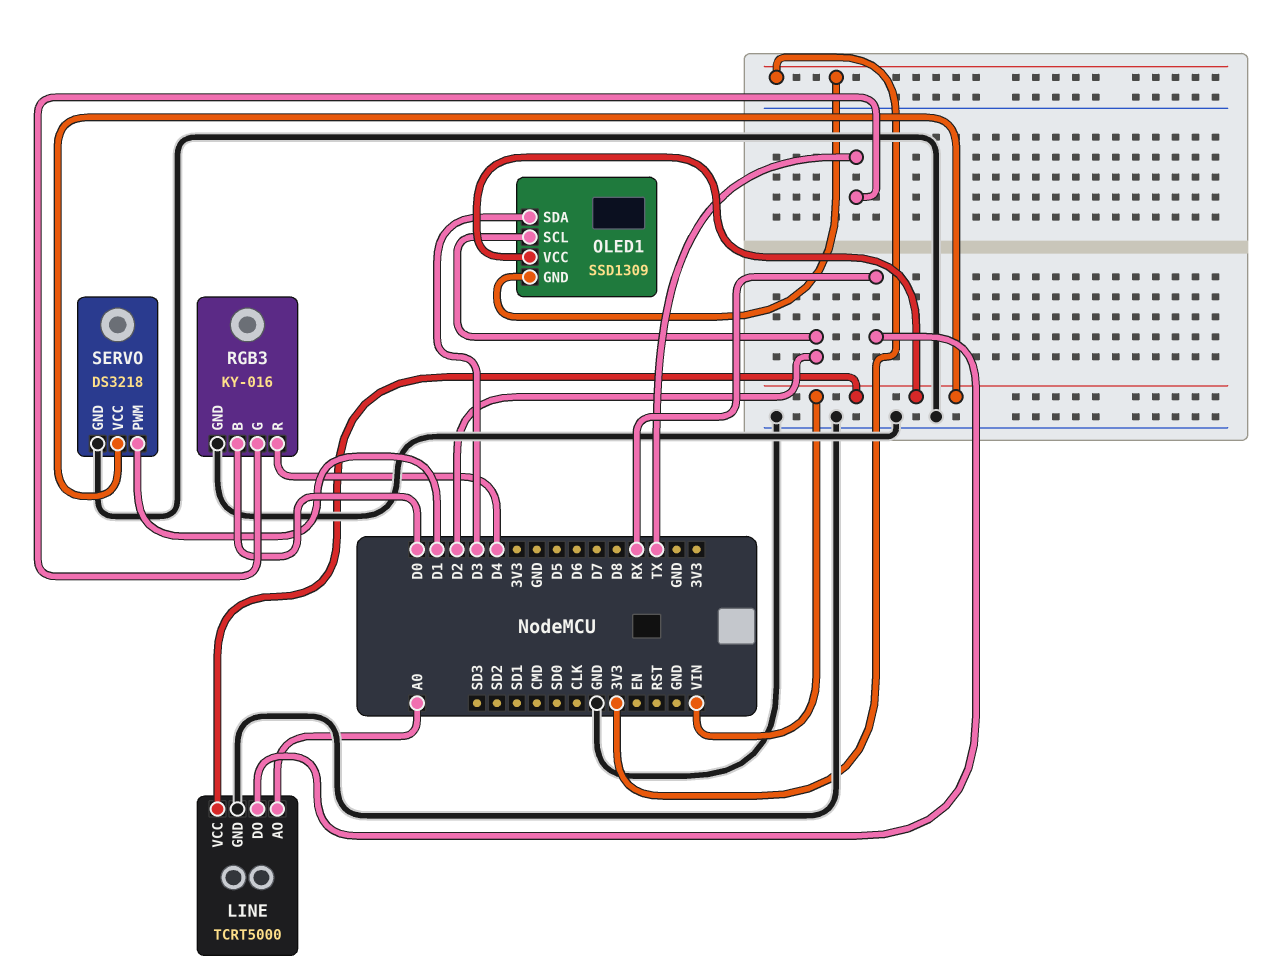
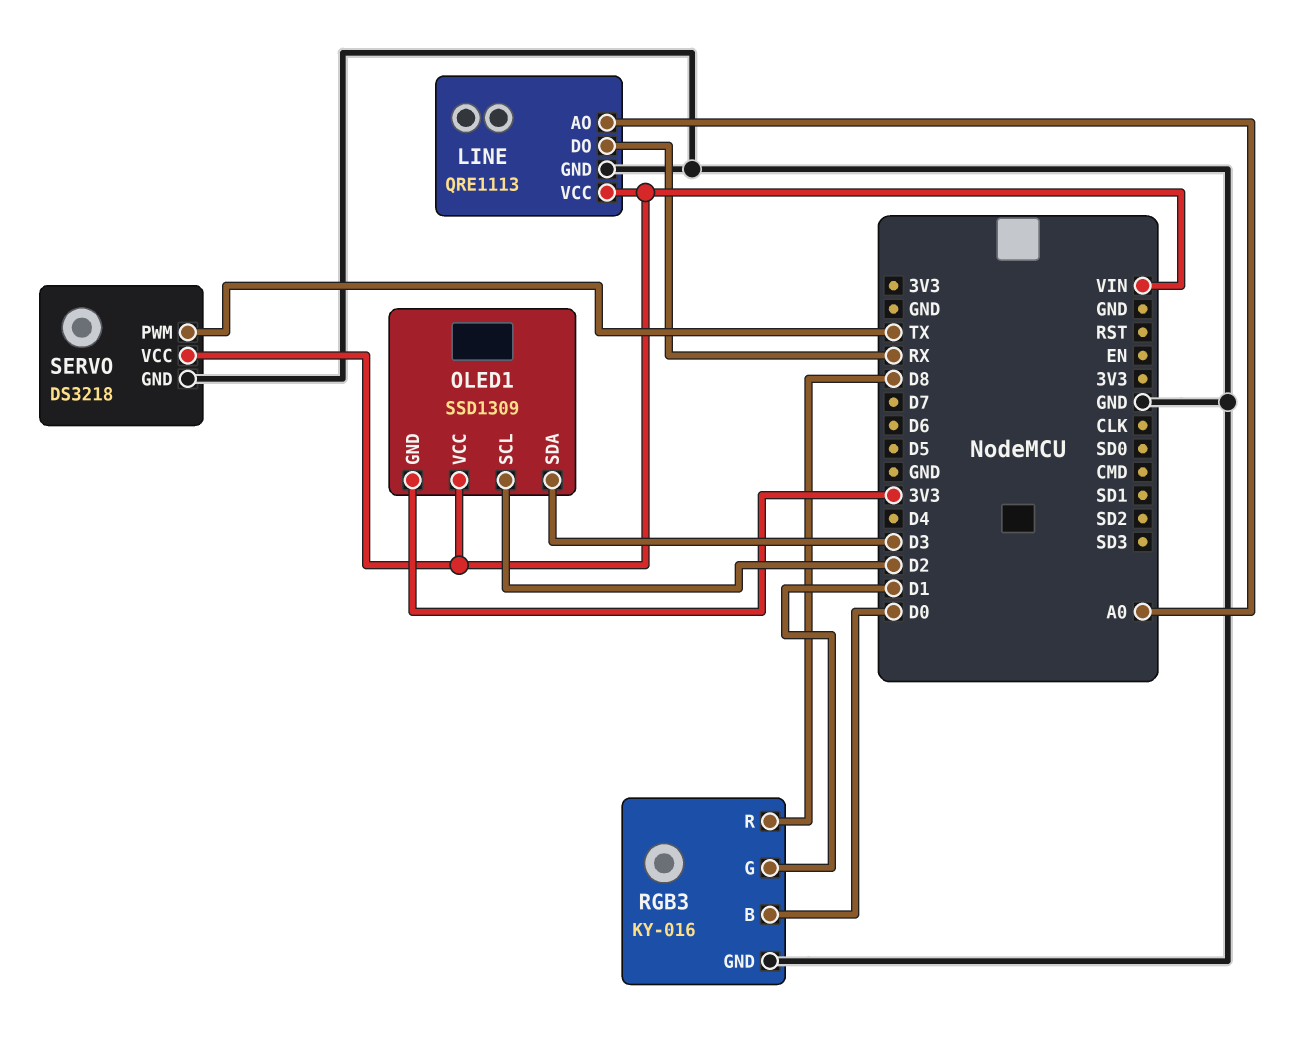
LINE: TCRT5000 -> QRE1113
RGB3 pin G: TX -> D1
RGB3 pin R: D4 -> D8
SERVO pin PWM: D1 -> TX

